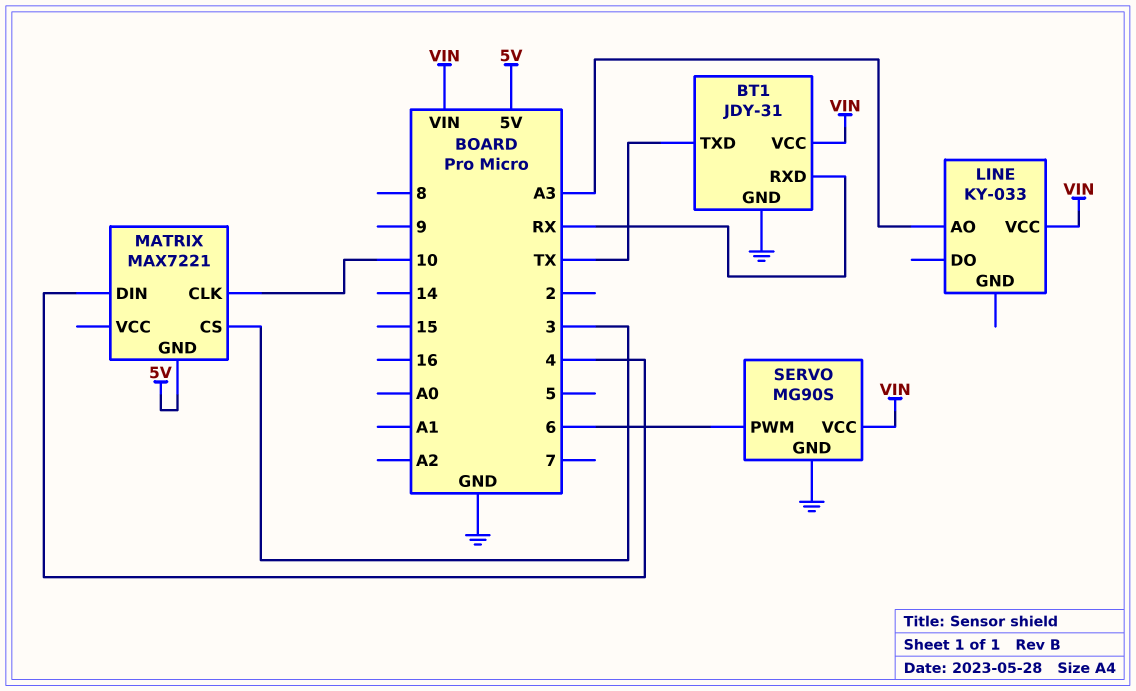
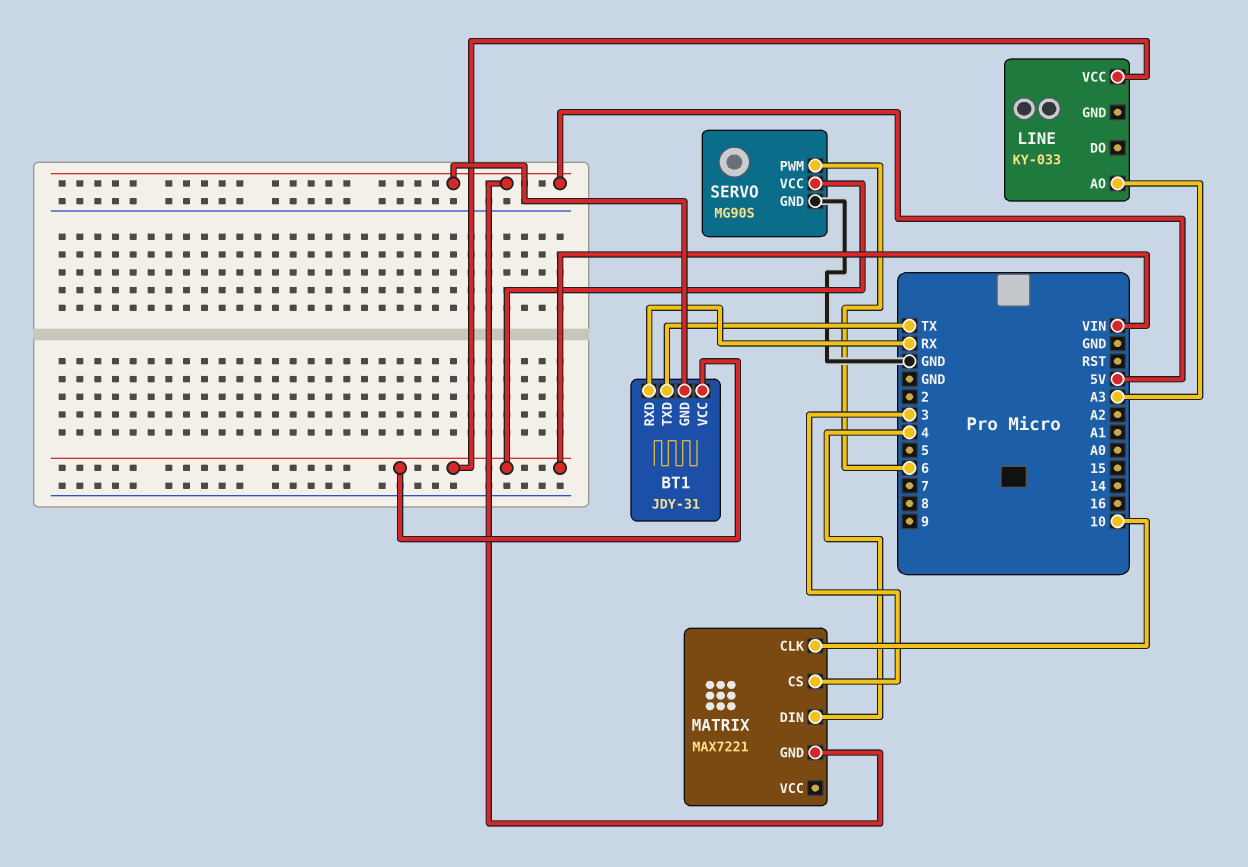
BT1 pin GND: GND -> 5V

